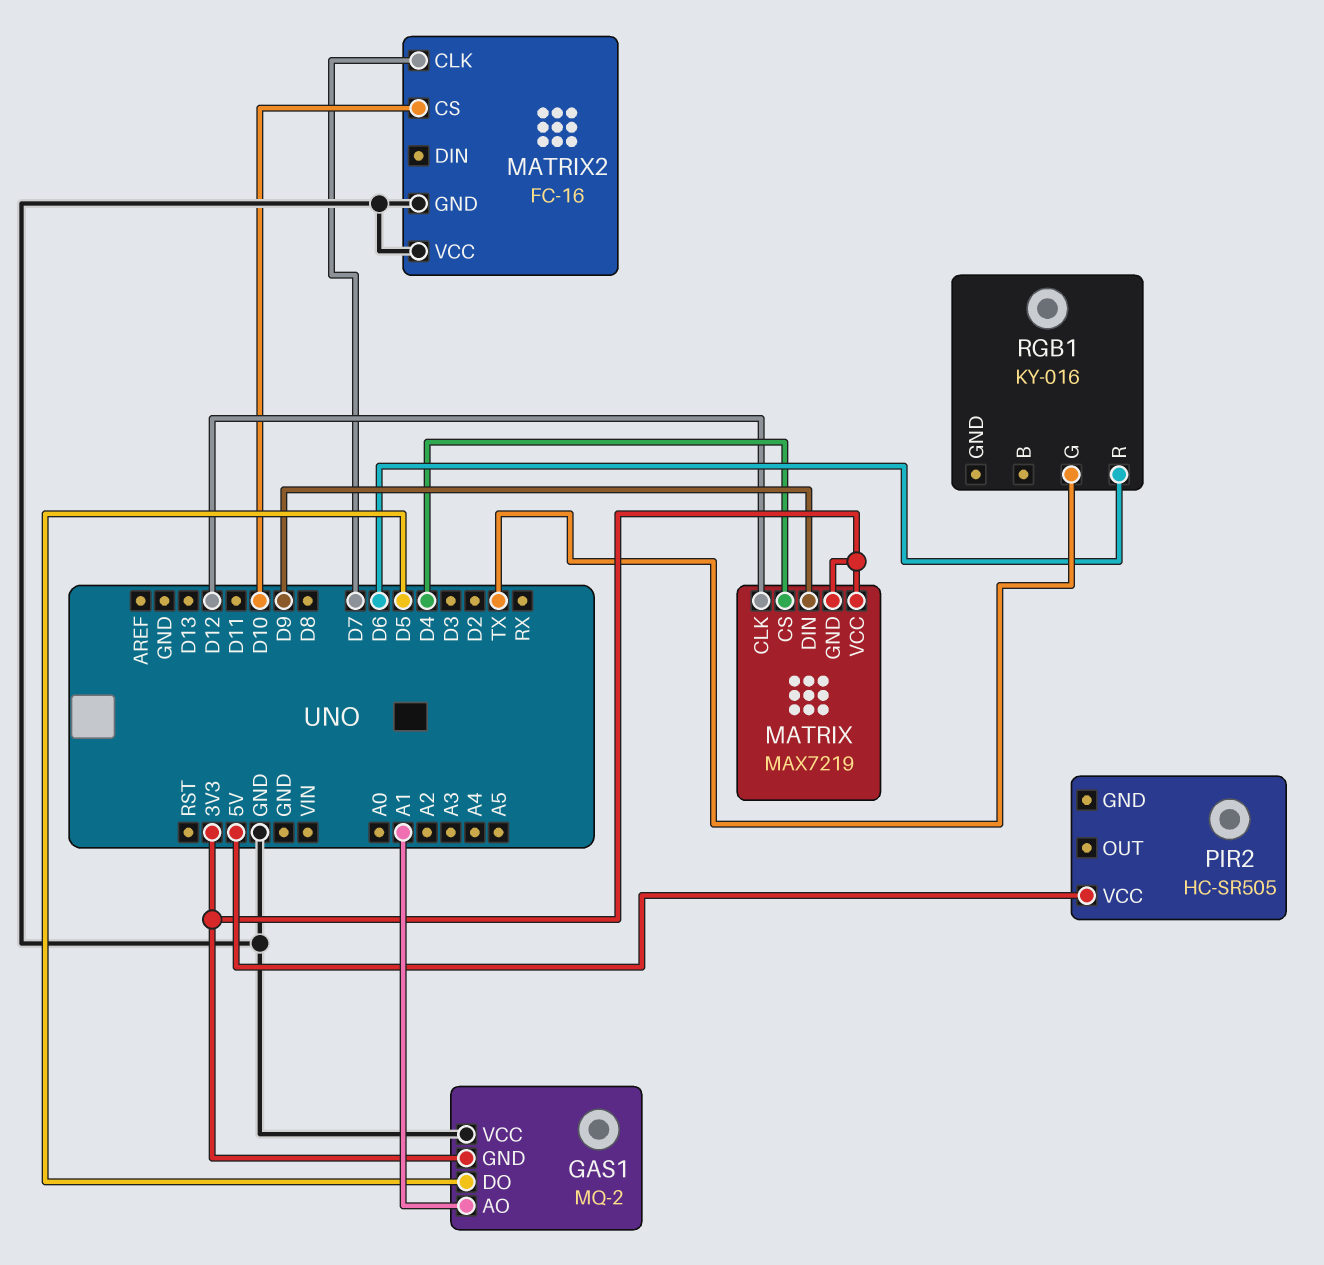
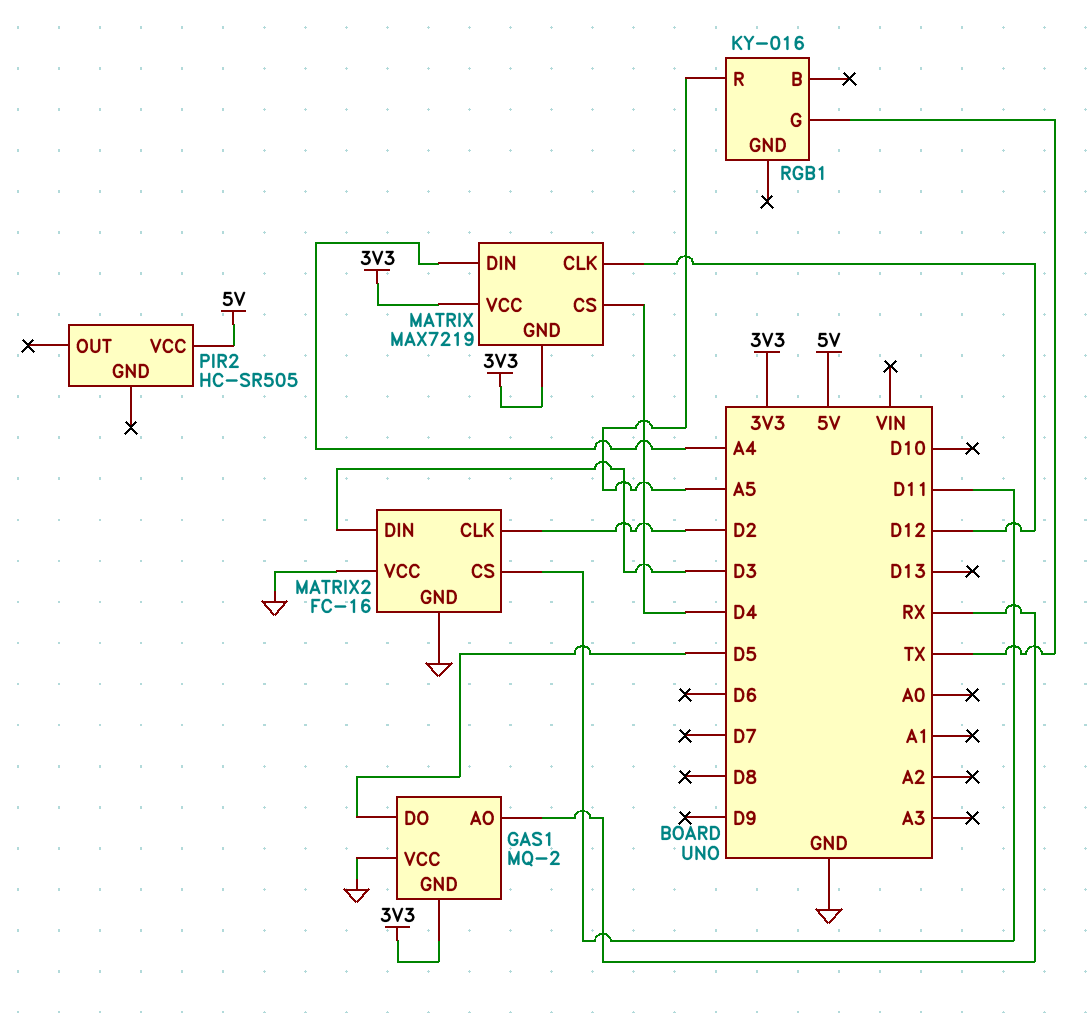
GAS1 pin AO: A1 -> RX
MATRIX pin DIN: D9 -> A4
MATRIX2 pin CLK: D7 -> D2
MATRIX2 pin CS: D10 -> D11
MATRIX2 pin DIN: none -> D3
RGB1 pin R: D6 -> A5

